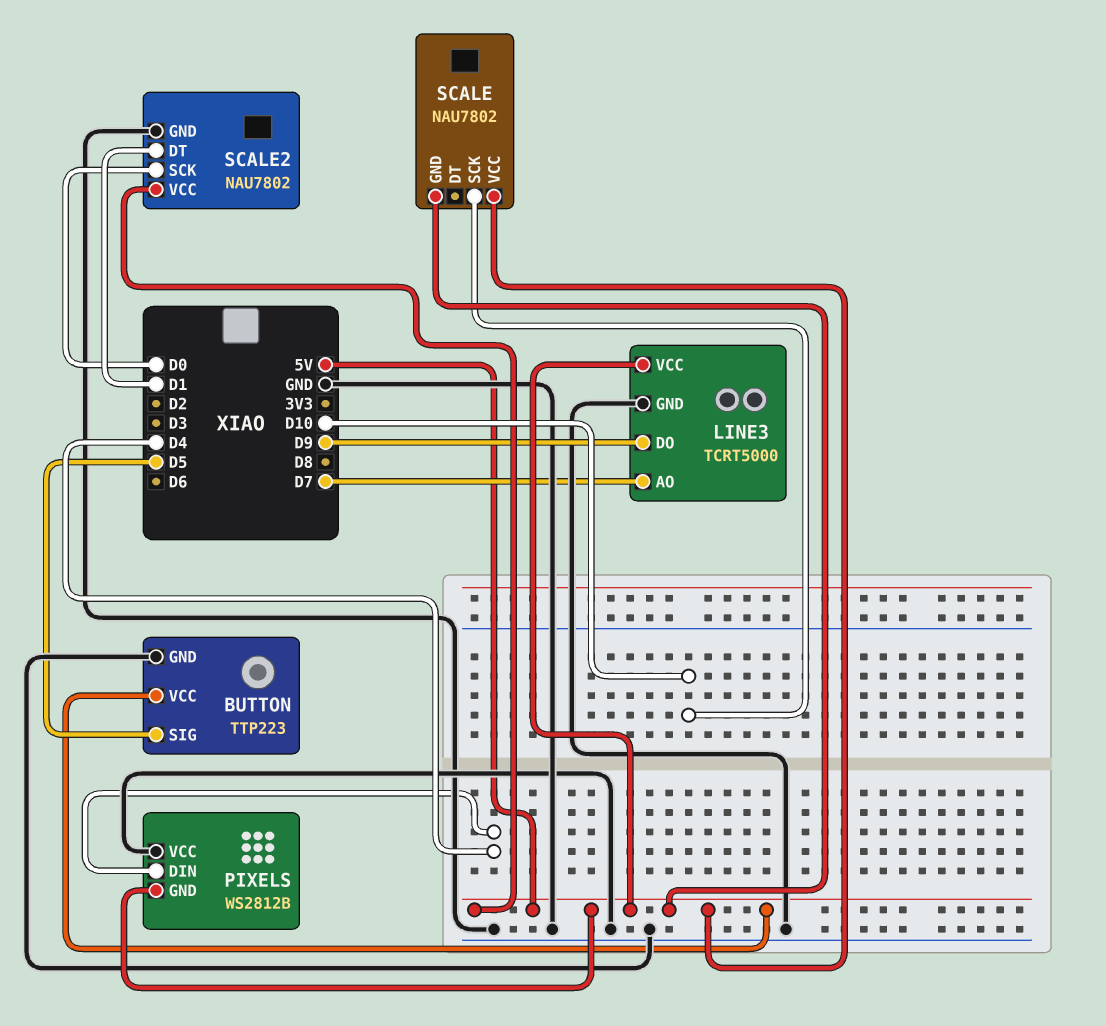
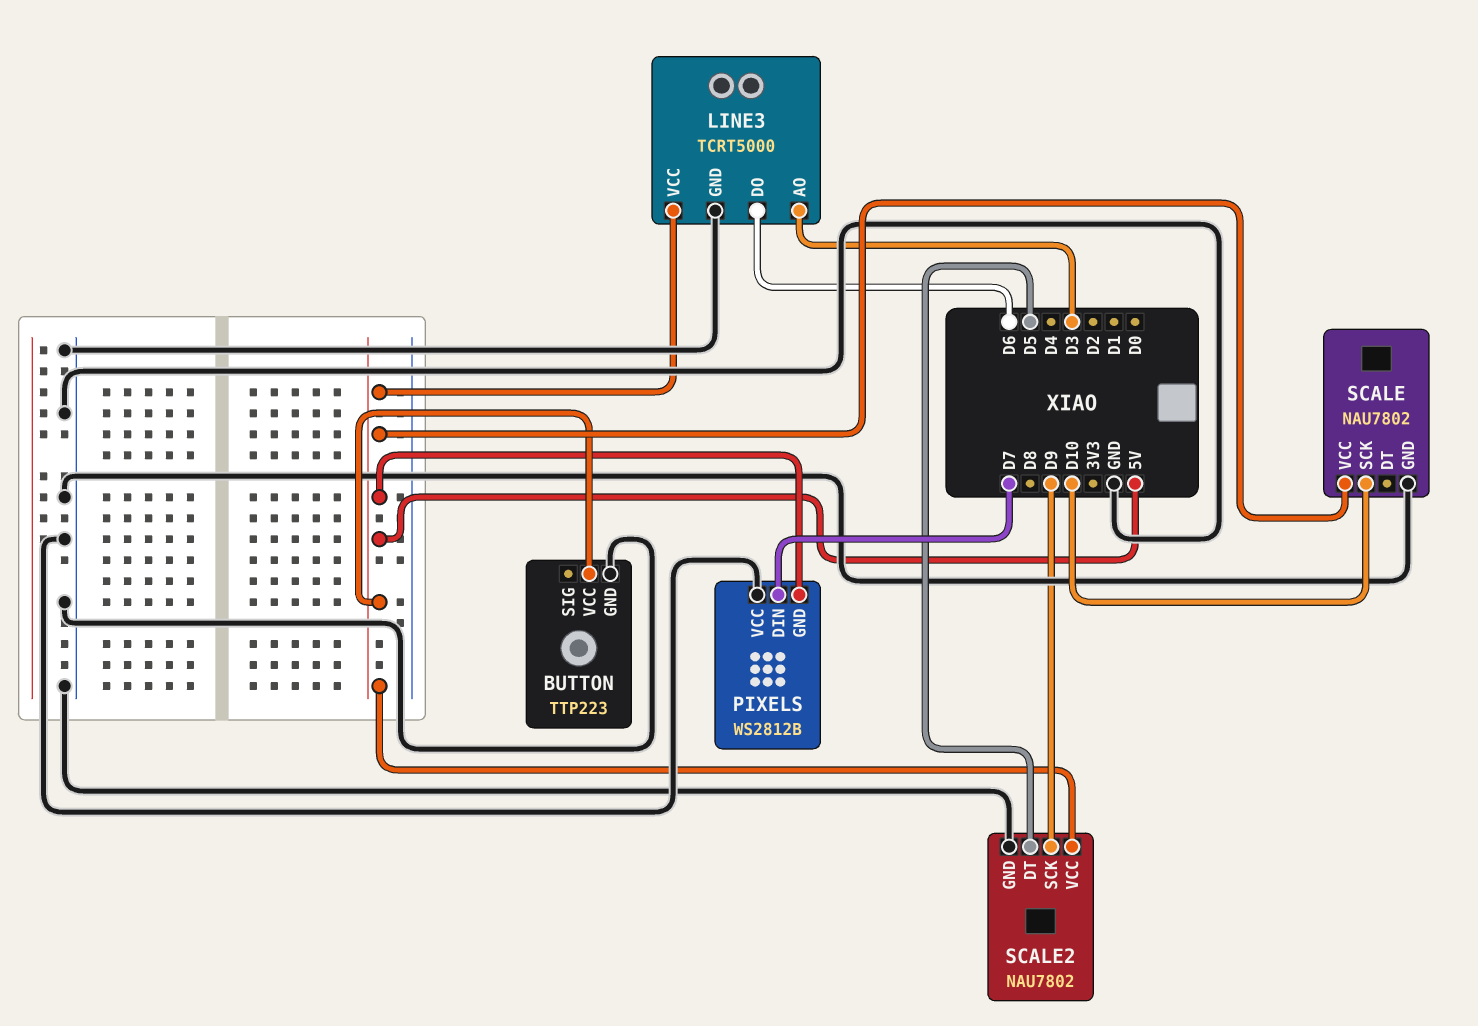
BUTTON pin SIG: D5 -> none
LINE3 pin AO: D7 -> D3
LINE3 pin DO: D9 -> D6
PIXELS pin DIN: D4 -> D7
SCALE pin GND: 5V -> GND
SCALE2 pin DT: D1 -> D5
SCALE2 pin SCK: D0 -> D9

